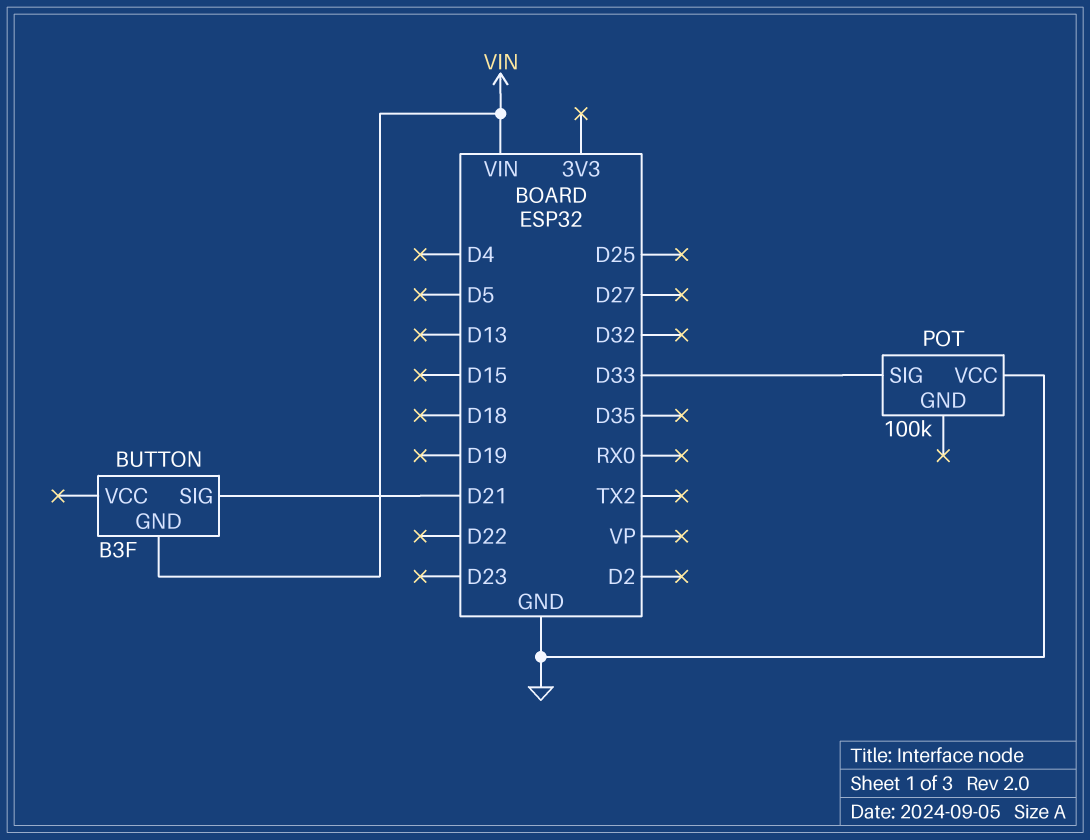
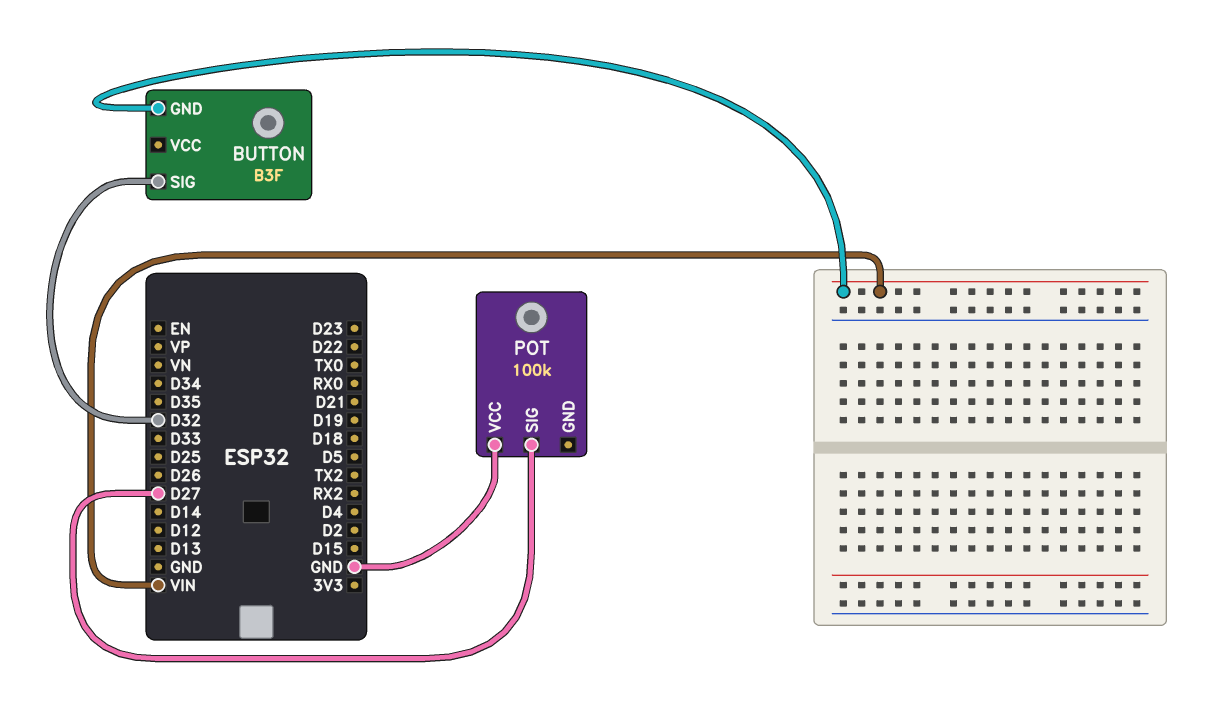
BUTTON pin SIG: D21 -> D32
POT pin SIG: D33 -> D27

